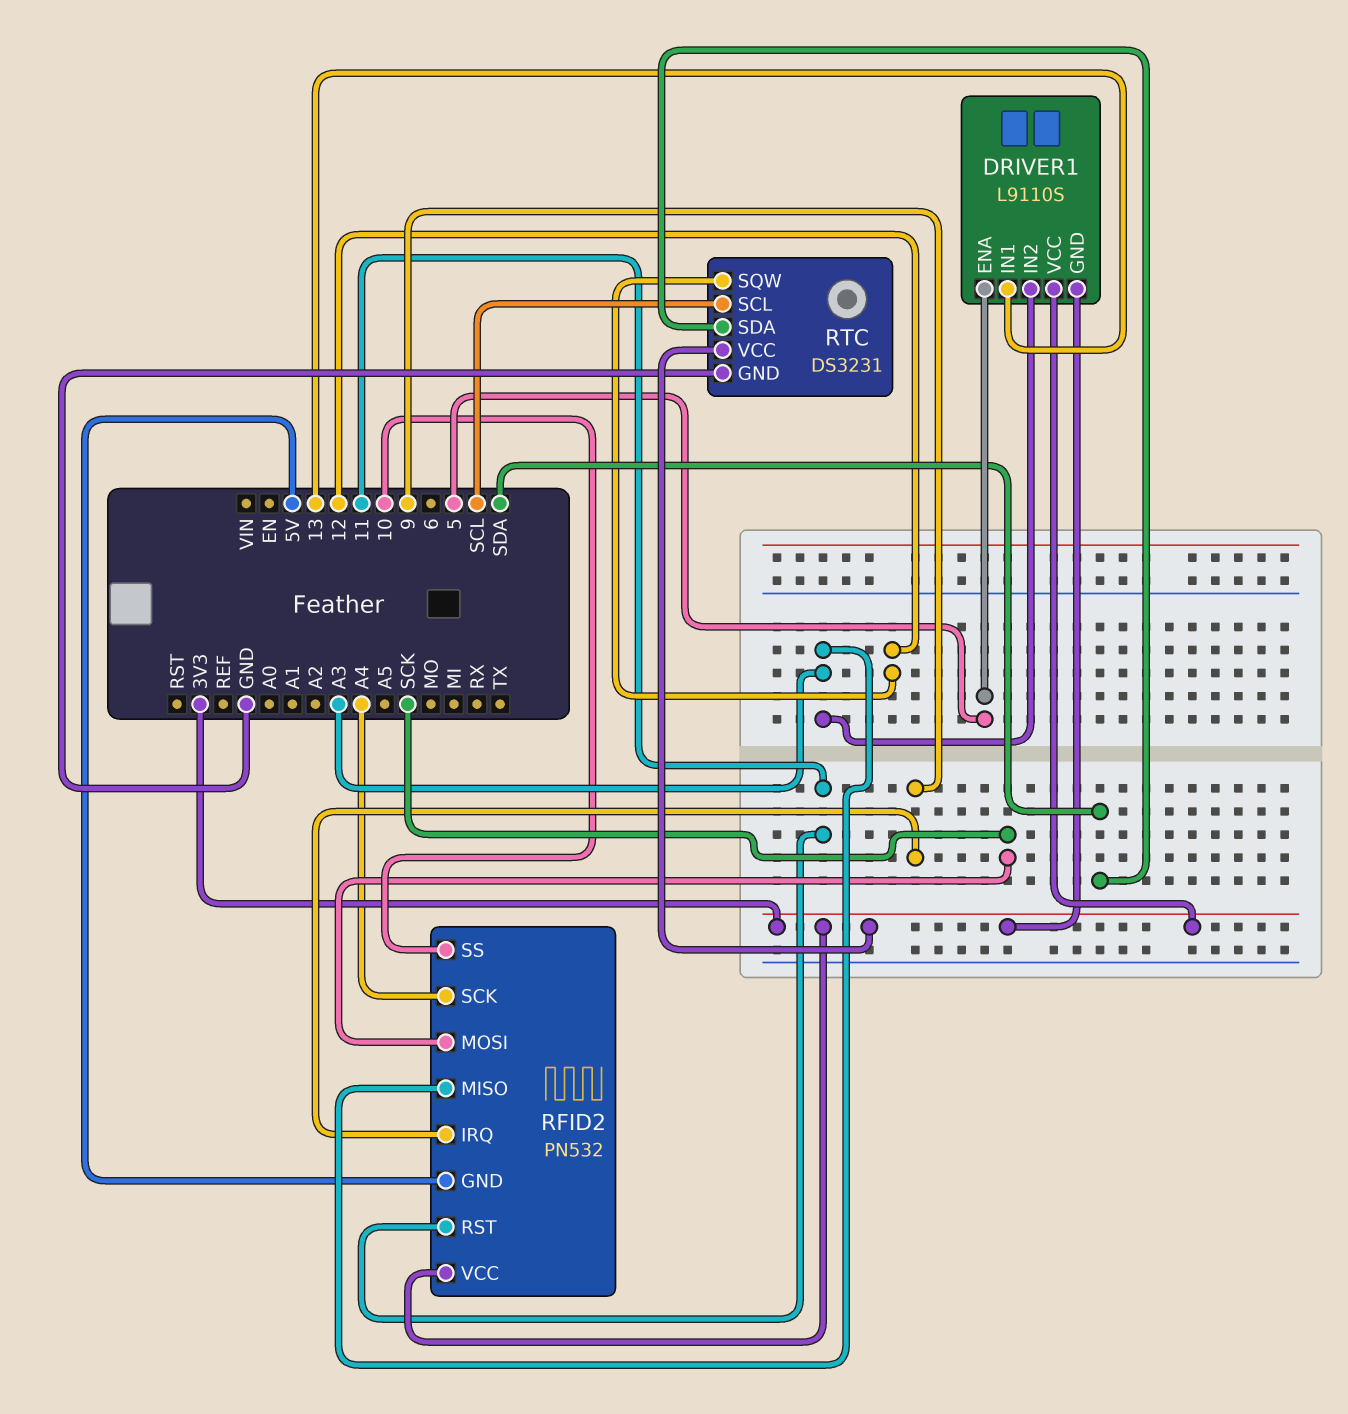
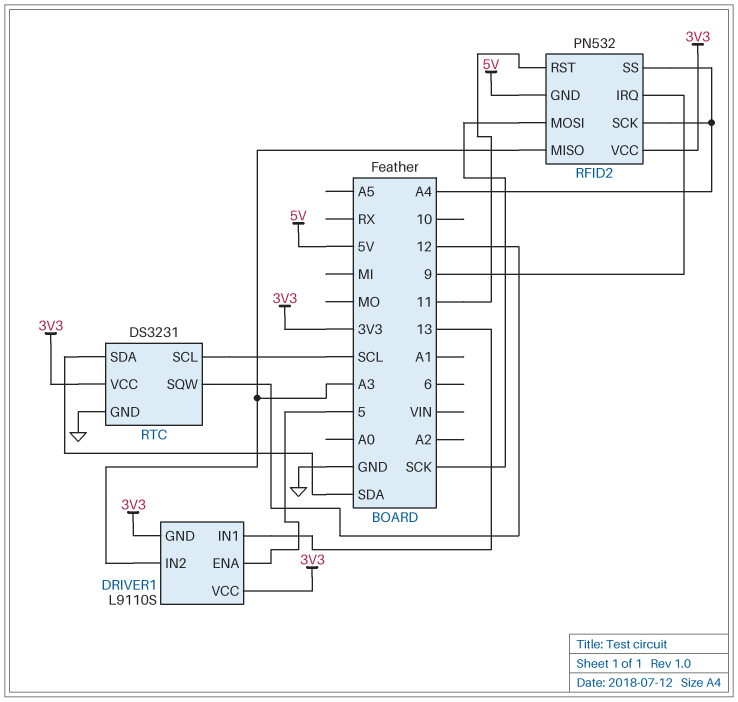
RFID2 pin SS: 10 -> A4

